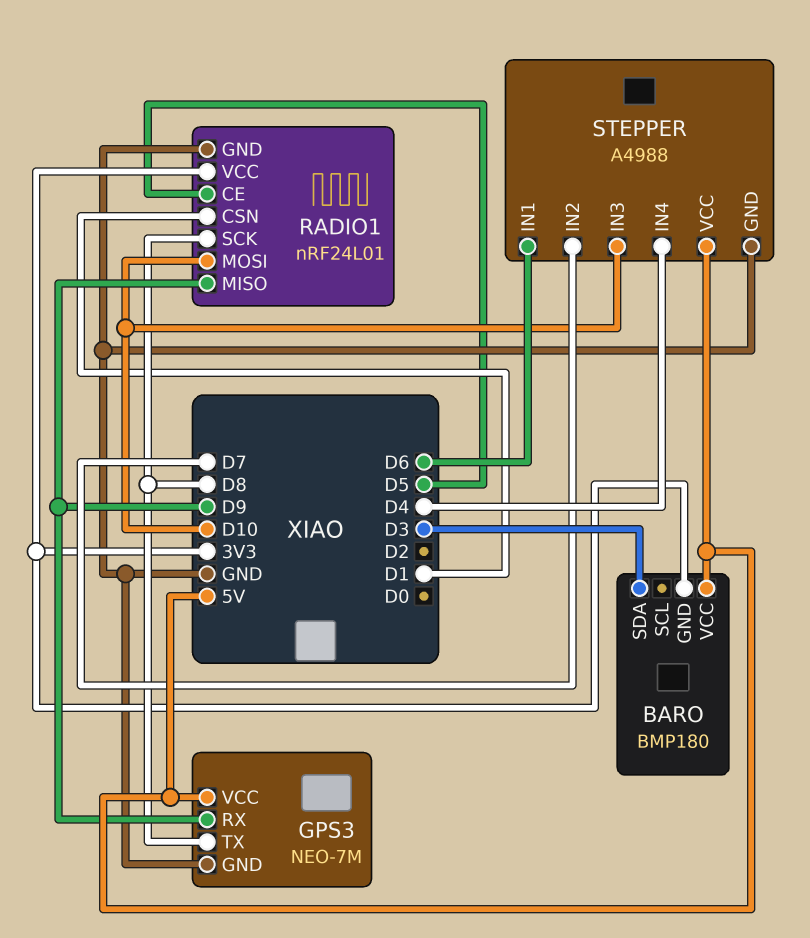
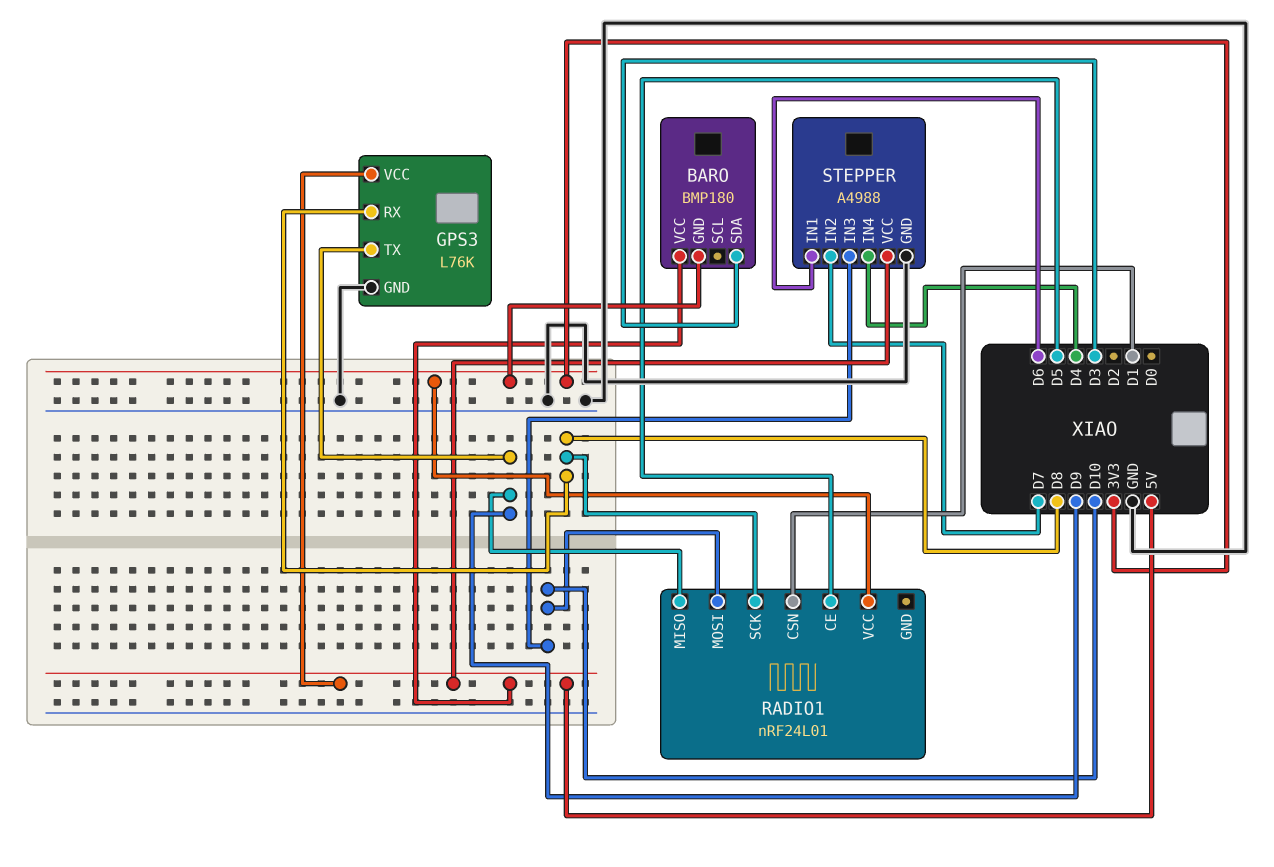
GPS3: NEO-7M -> L76K
GPS3 pin RX: D9 -> D8
GPS3 pin TX: D8 -> D9
RADIO1 pin GND: GND -> none

